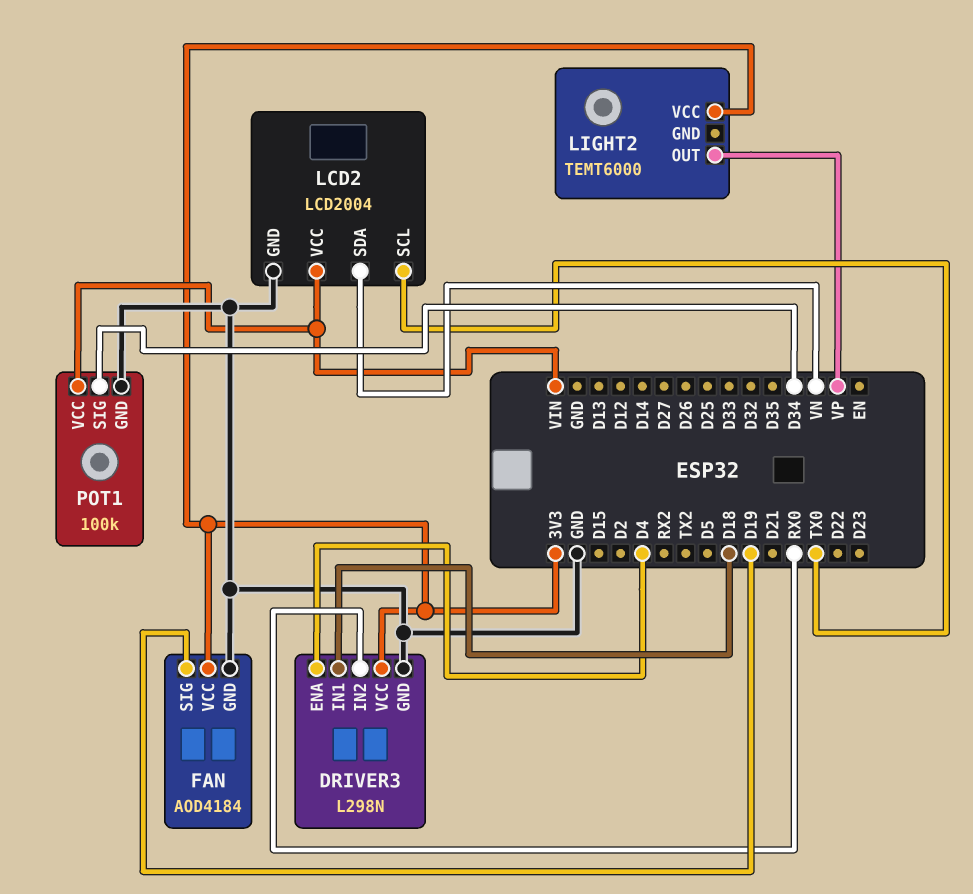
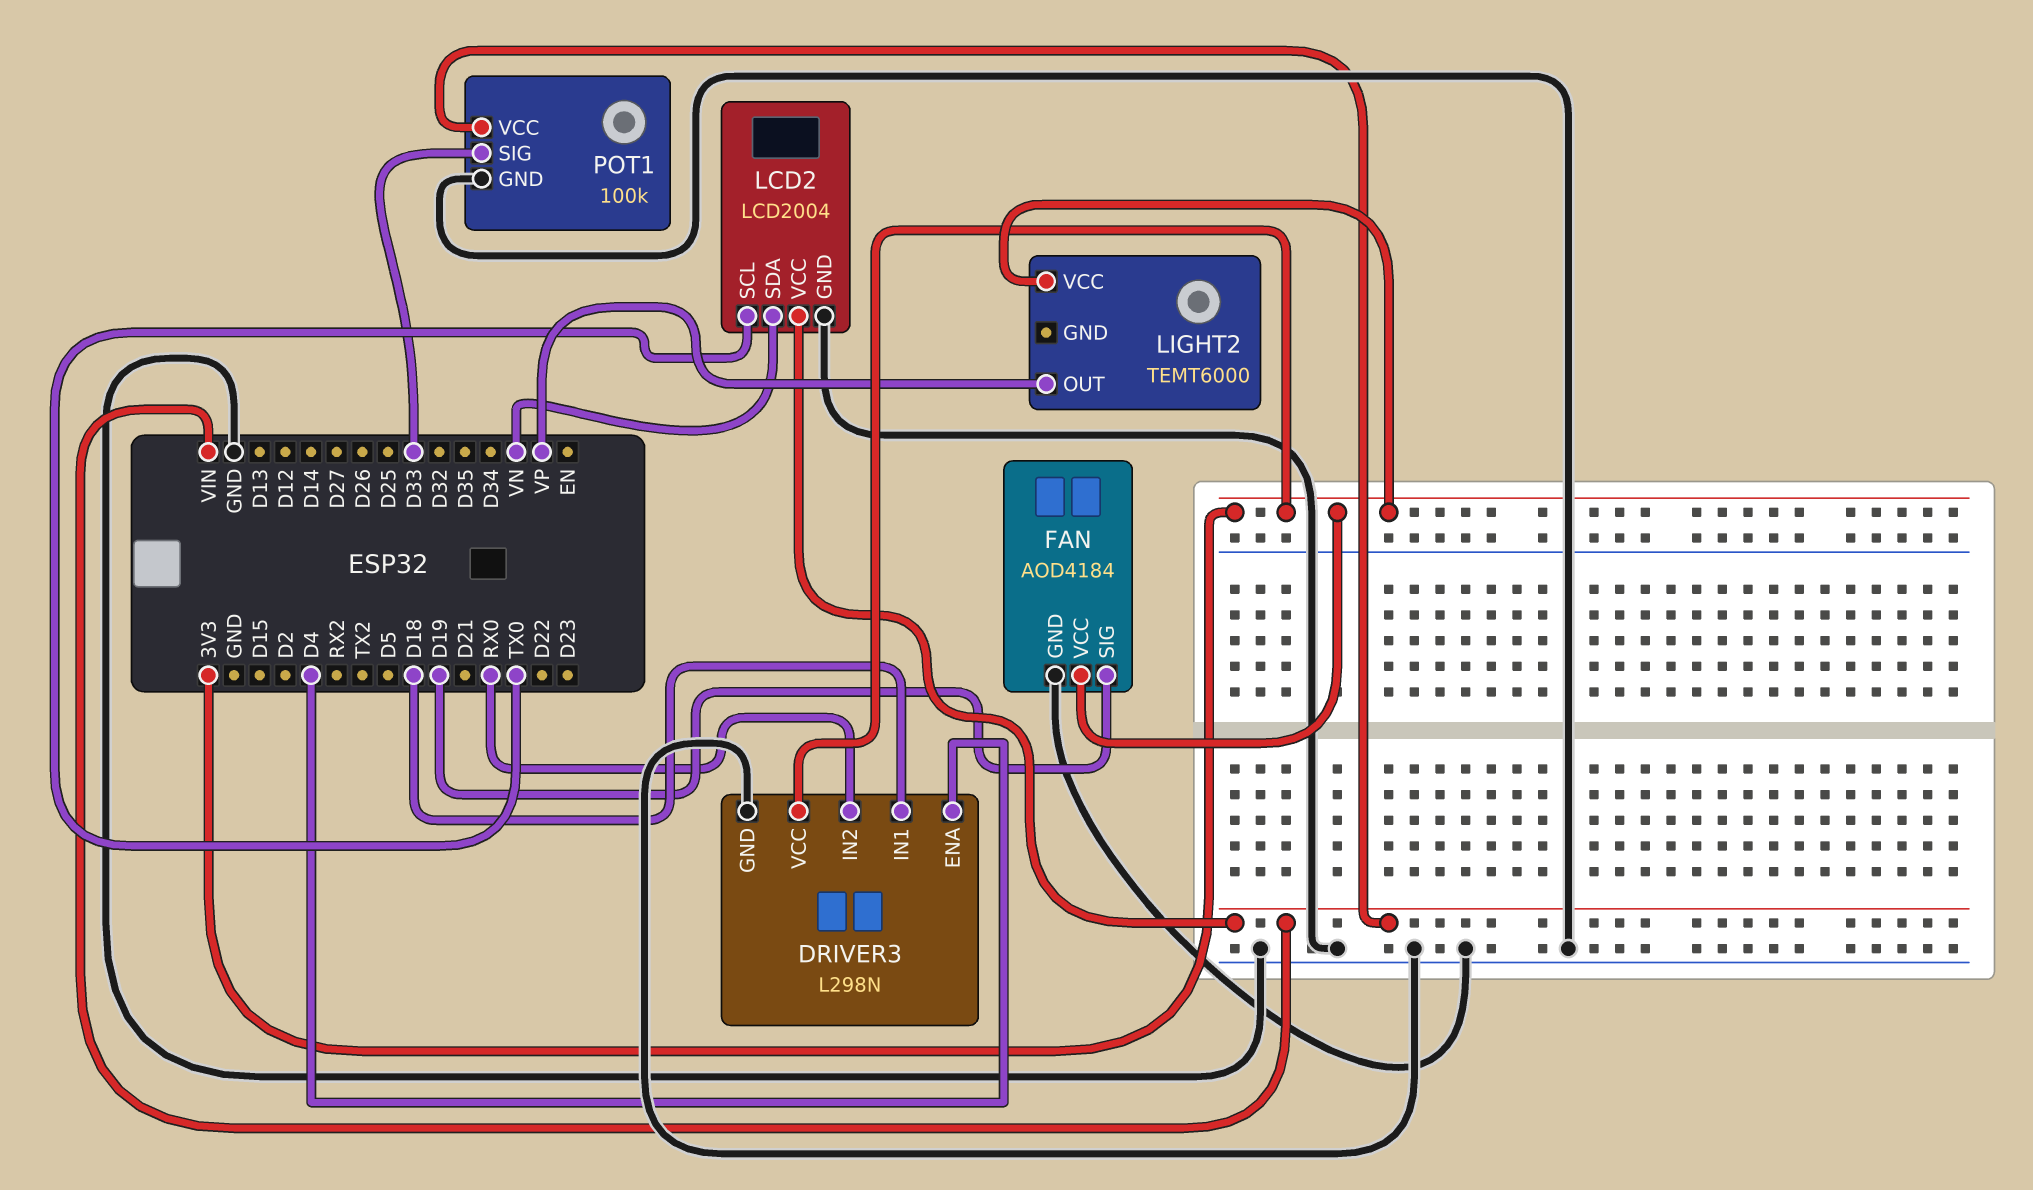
POT1 pin SIG: D34 -> D33

